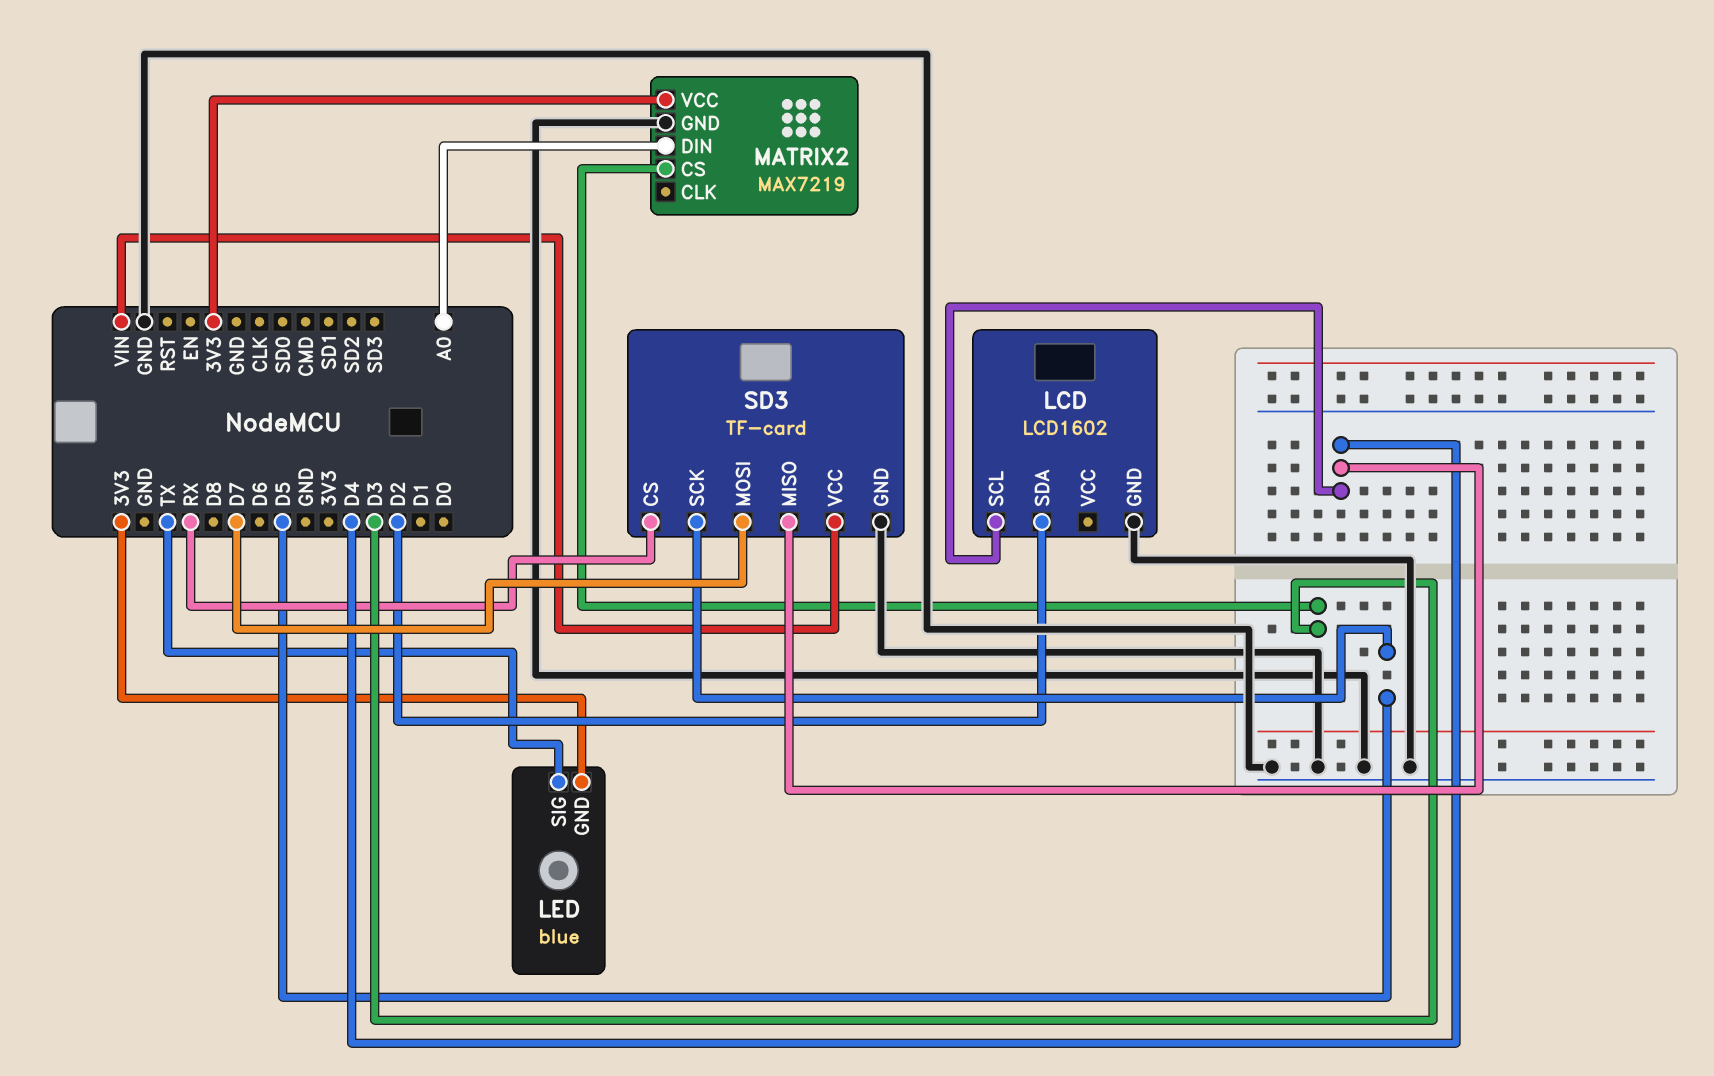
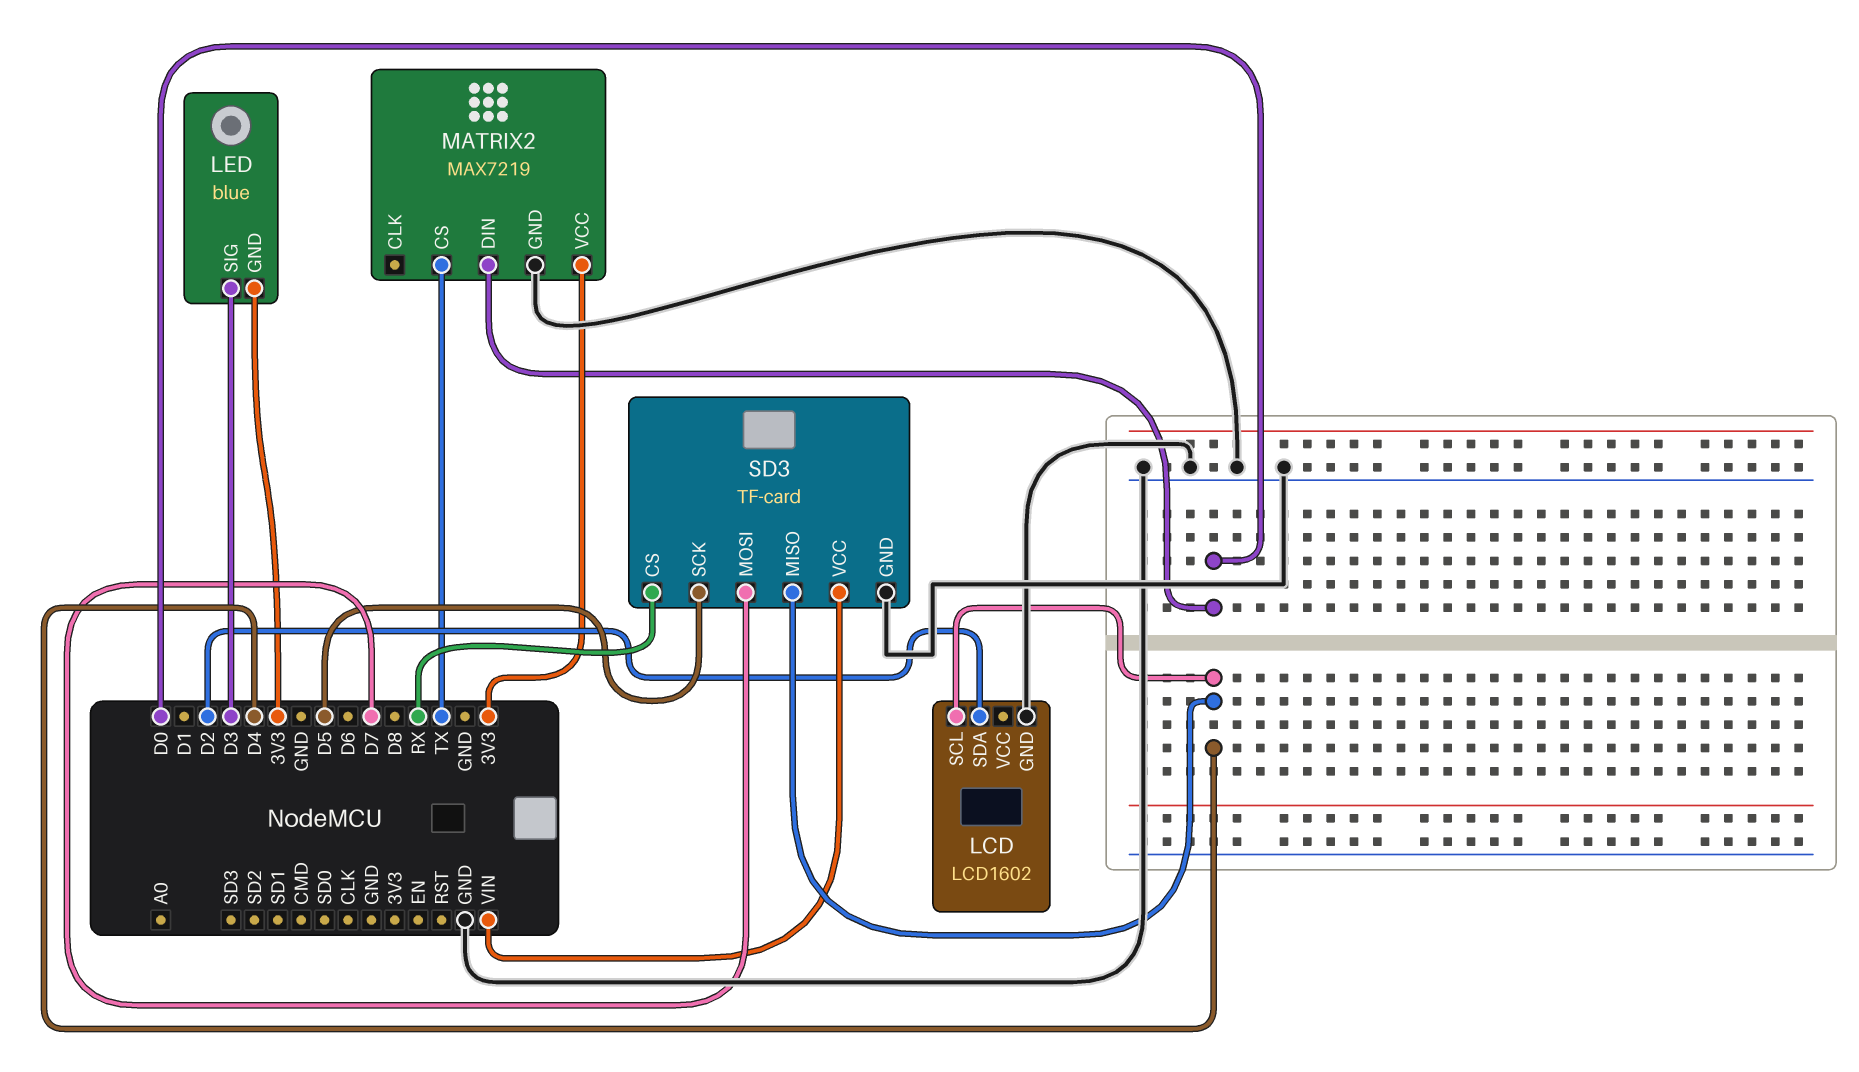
LED pin SIG: TX -> D3
MATRIX2 pin CS: D3 -> TX
MATRIX2 pin DIN: A0 -> D0

